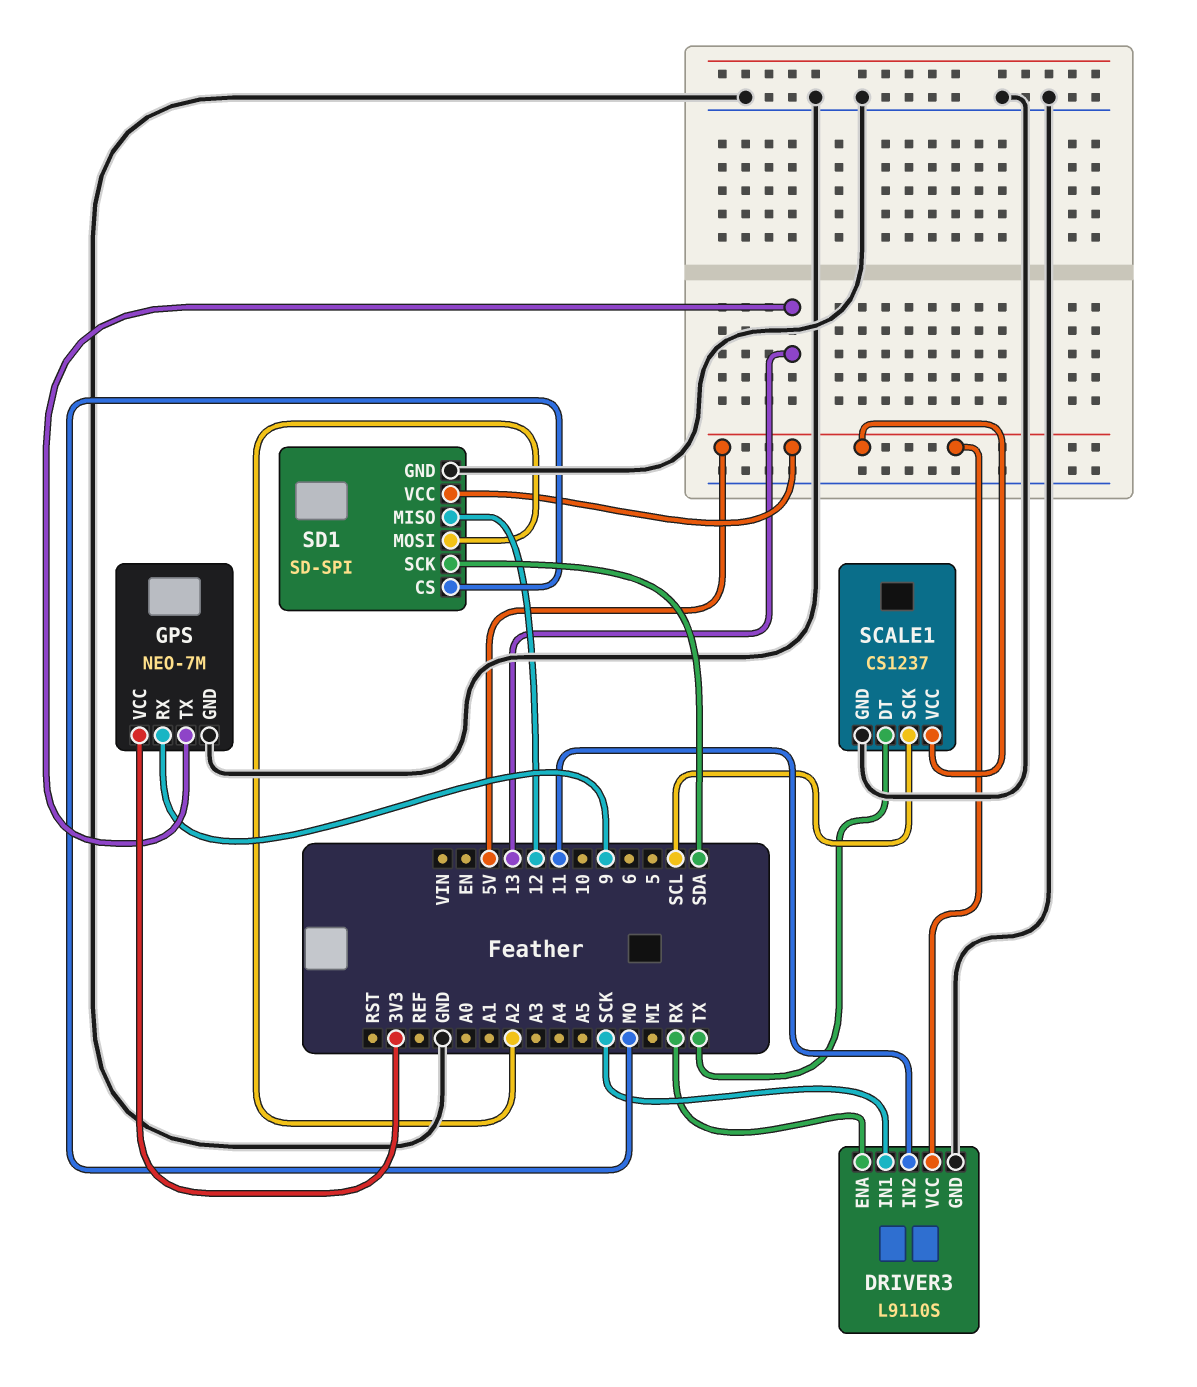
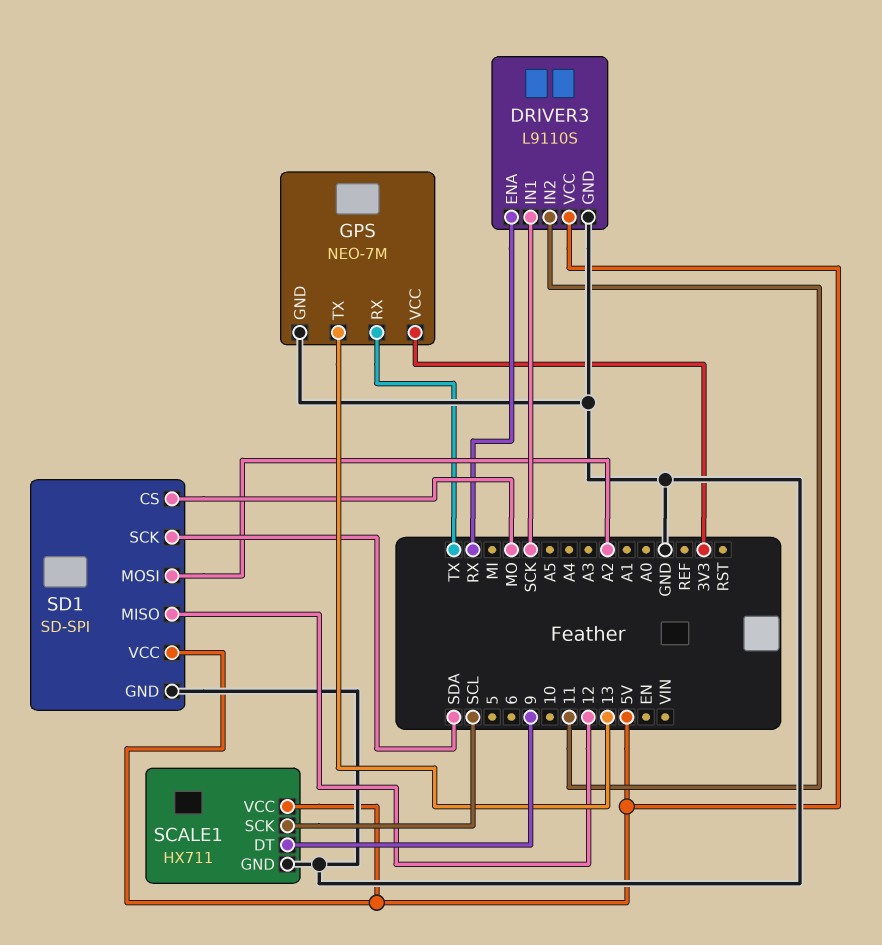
GPS pin RX: 9 -> TX
SCALE1: CS1237 -> HX711
SCALE1 pin DT: TX -> 9

